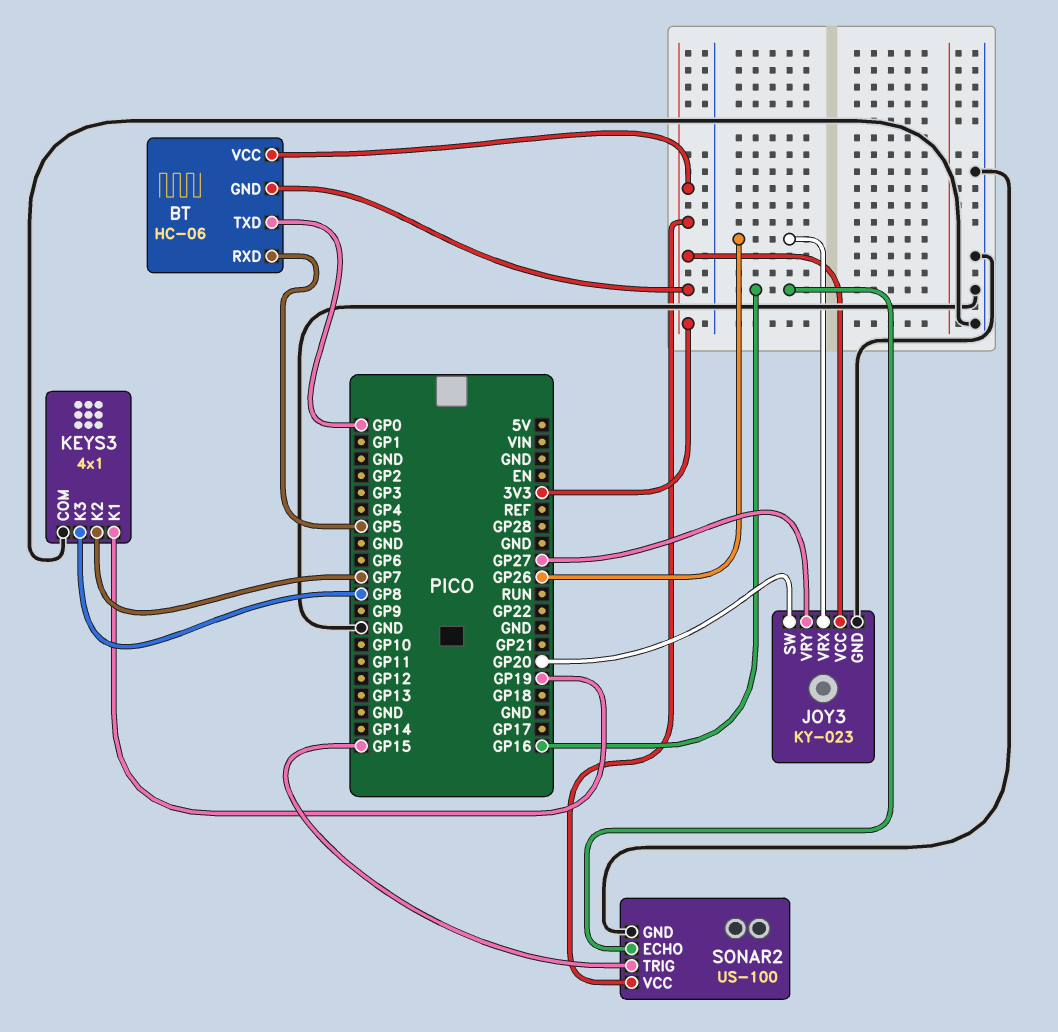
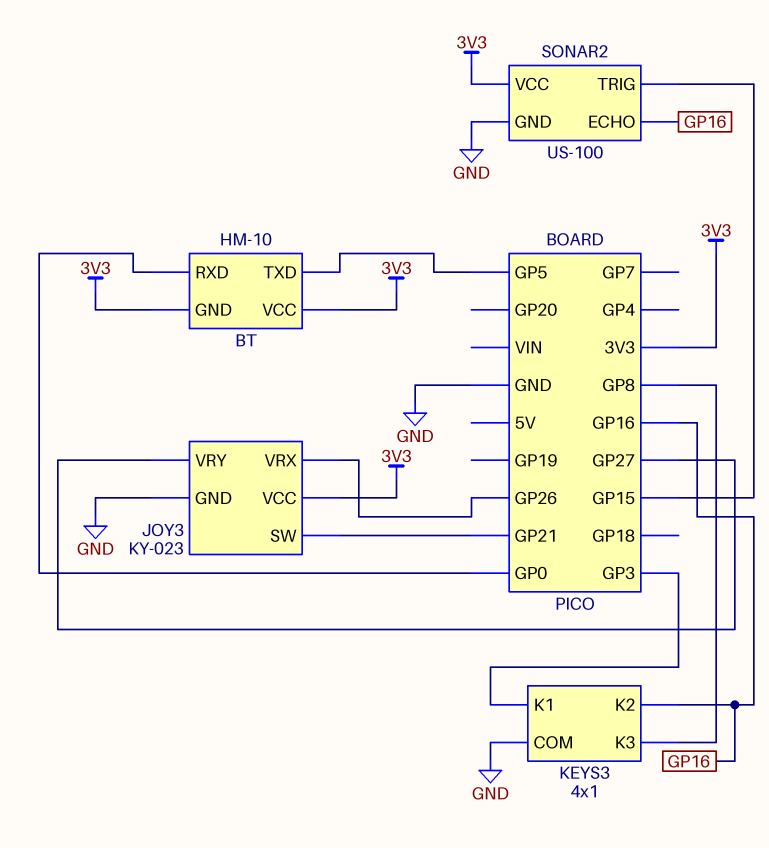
BT: HC-06 -> HM-10
BT pin RXD: GP5 -> GP0
BT pin TXD: GP0 -> GP5
JOY3 pin SW: GP20 -> GP21
KEYS3 pin K1: GP19 -> GP3
KEYS3 pin K2: GP7 -> GP16

